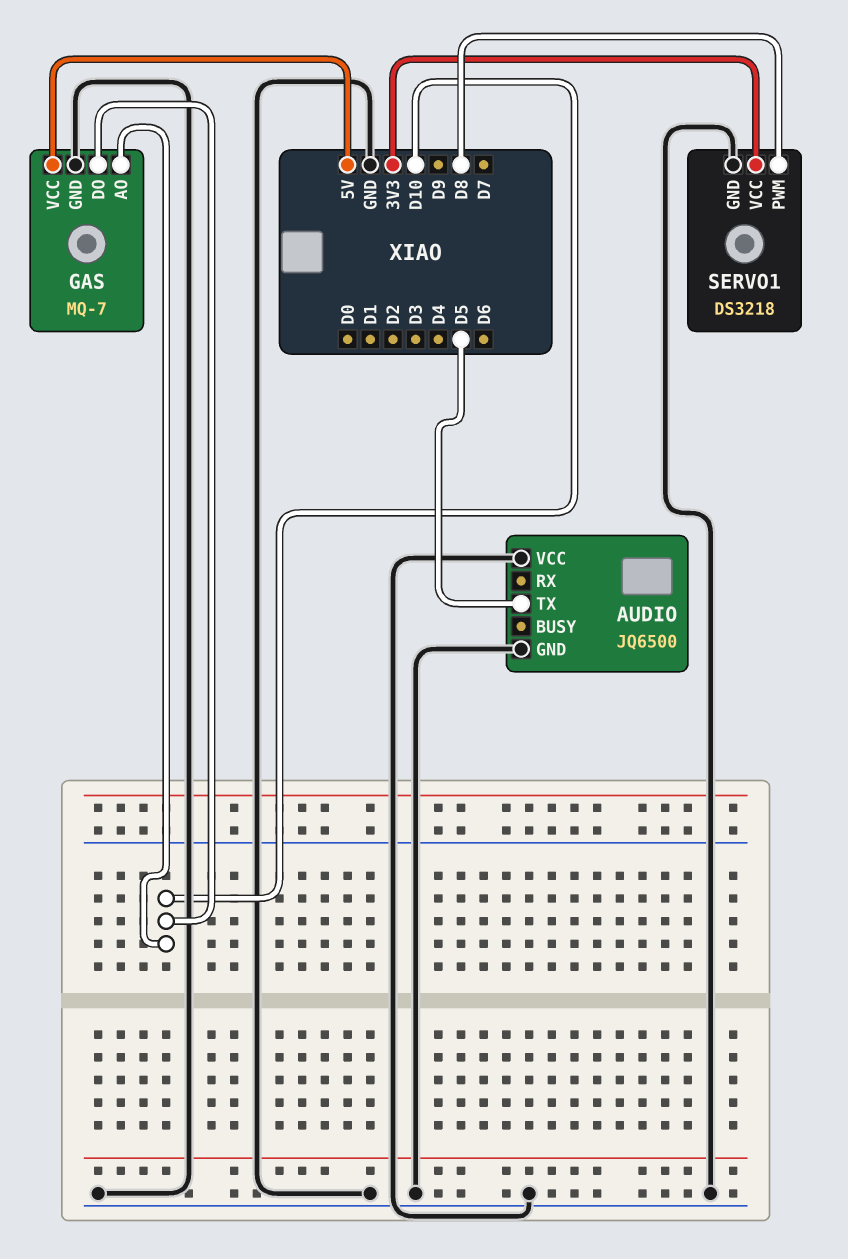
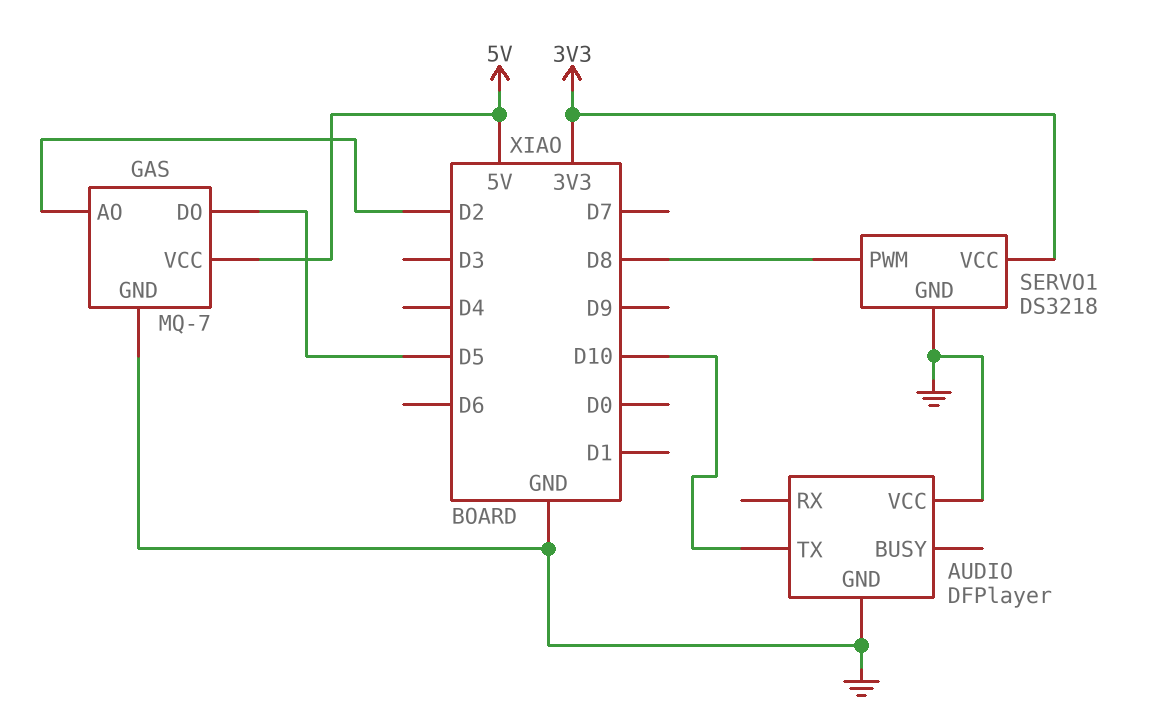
AUDIO: JQ6500 -> DFPlayer
AUDIO pin TX: D5 -> D10
GAS pin AO: D10 -> D2
GAS pin DO: D10 -> D5

